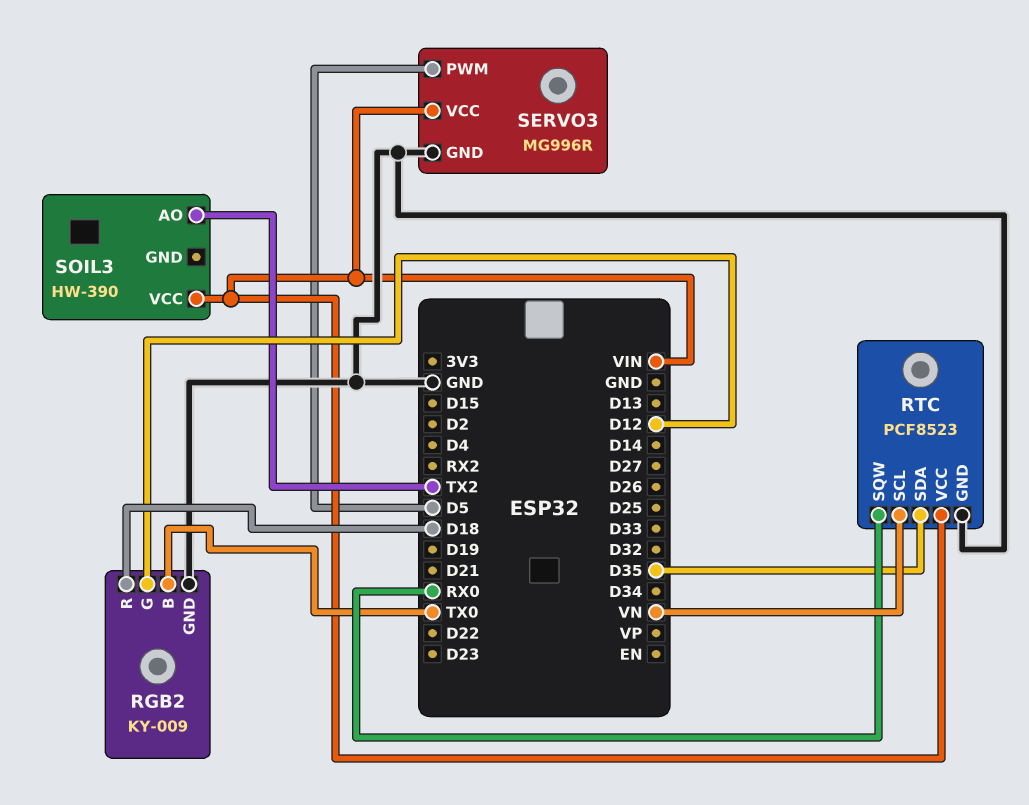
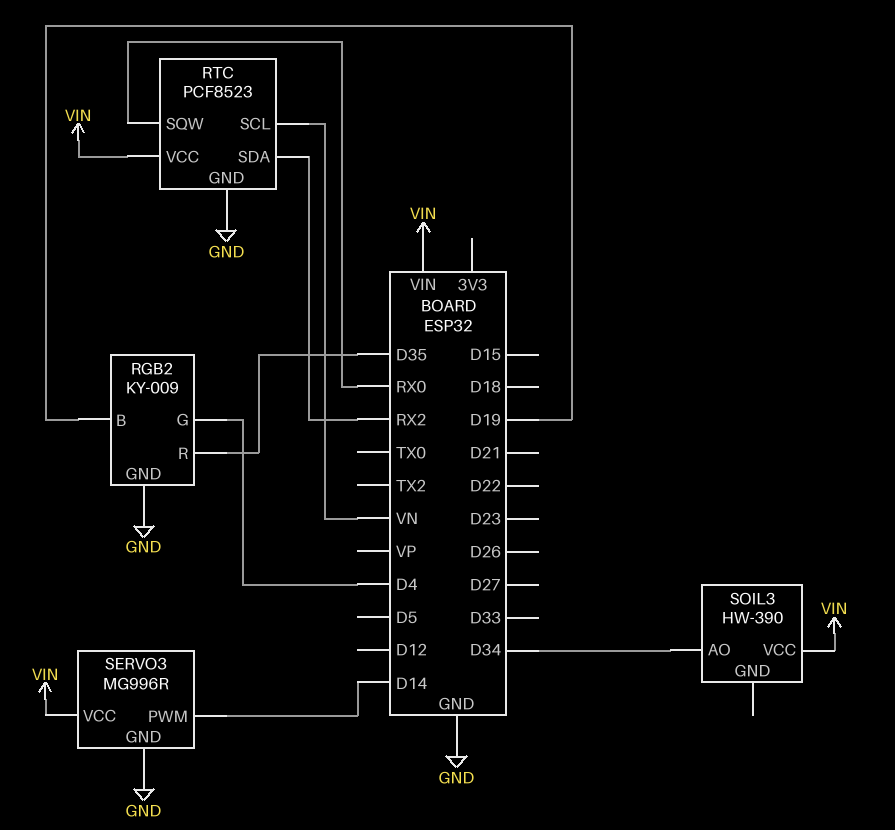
RGB2 pin B: TX0 -> D19
RGB2 pin G: D12 -> D4
RGB2 pin R: D18 -> D35
RTC pin SDA: D35 -> RX2
SERVO3 pin PWM: D5 -> D14
SOIL3 pin AO: TX2 -> D34

